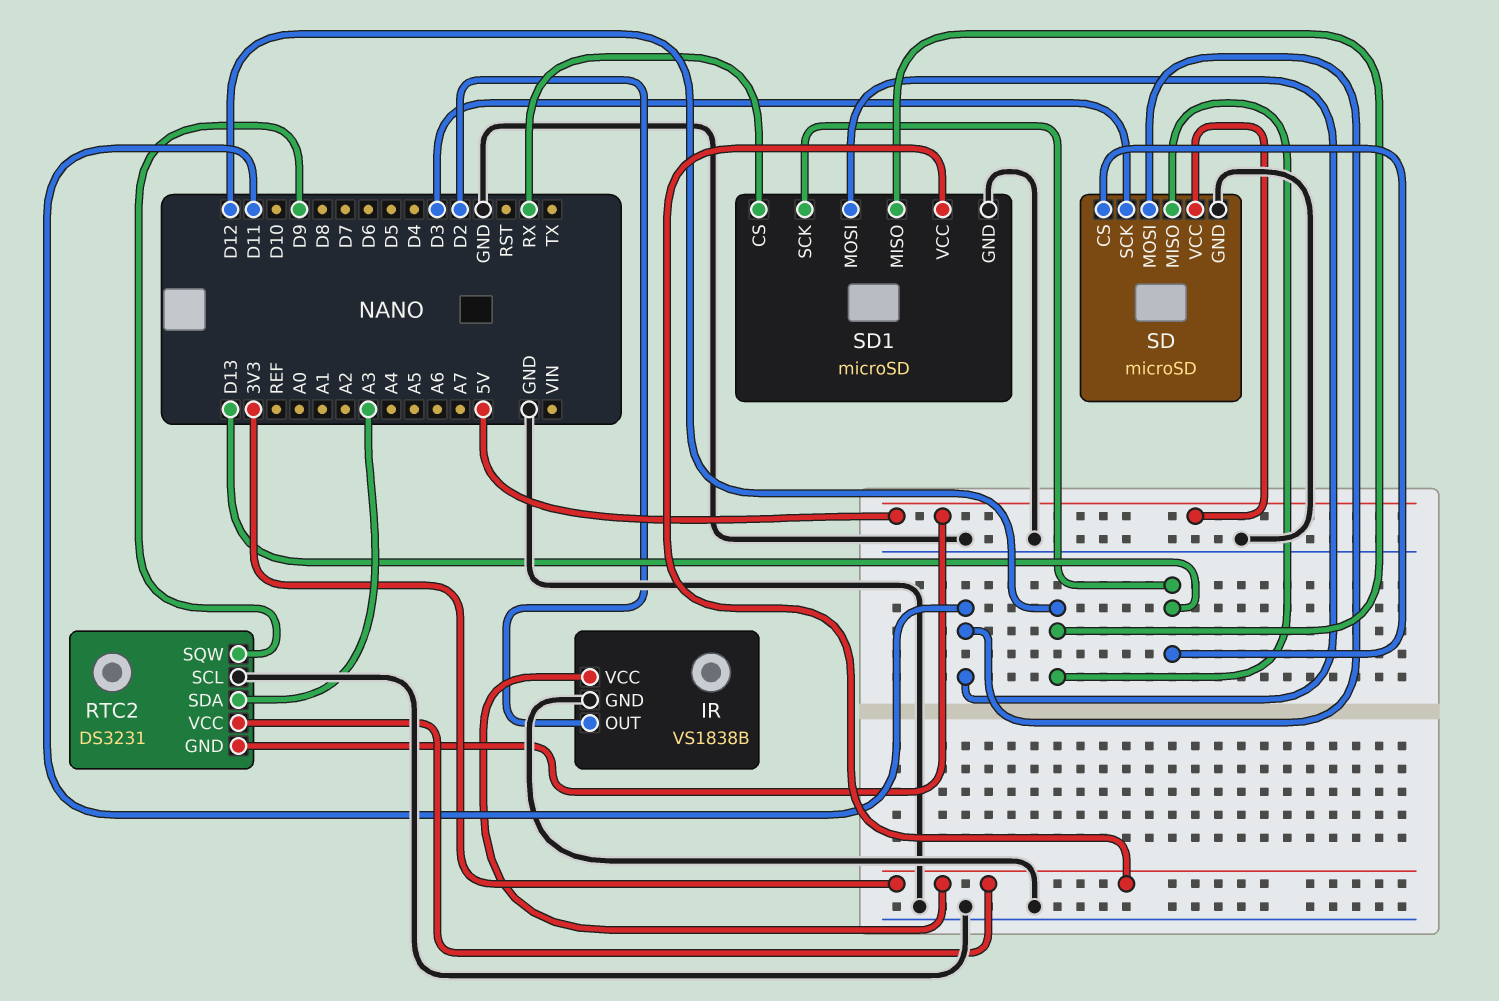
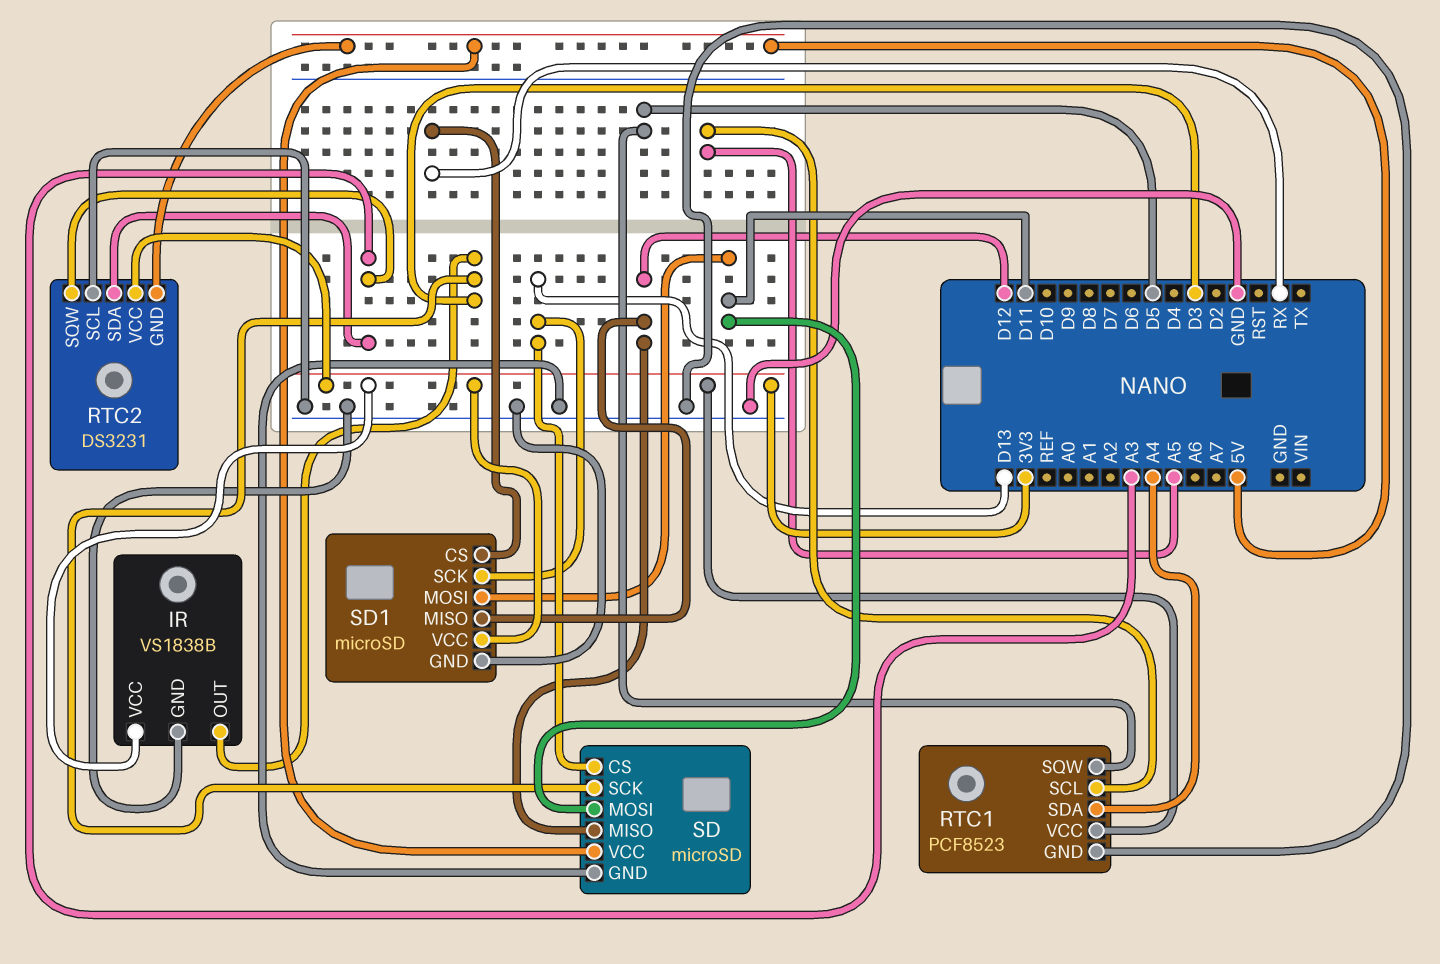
IR pin OUT: D2 -> D3
RTC1: none -> PCF8523
RTC1 pin GND: none -> GND
RTC1 pin SCL: none -> A5
RTC1 pin SDA: none -> A4
RTC1 pin SQW: none -> D5
RTC1 pin VCC: none -> 3V3
RTC2 pin SQW: D9 -> A3

